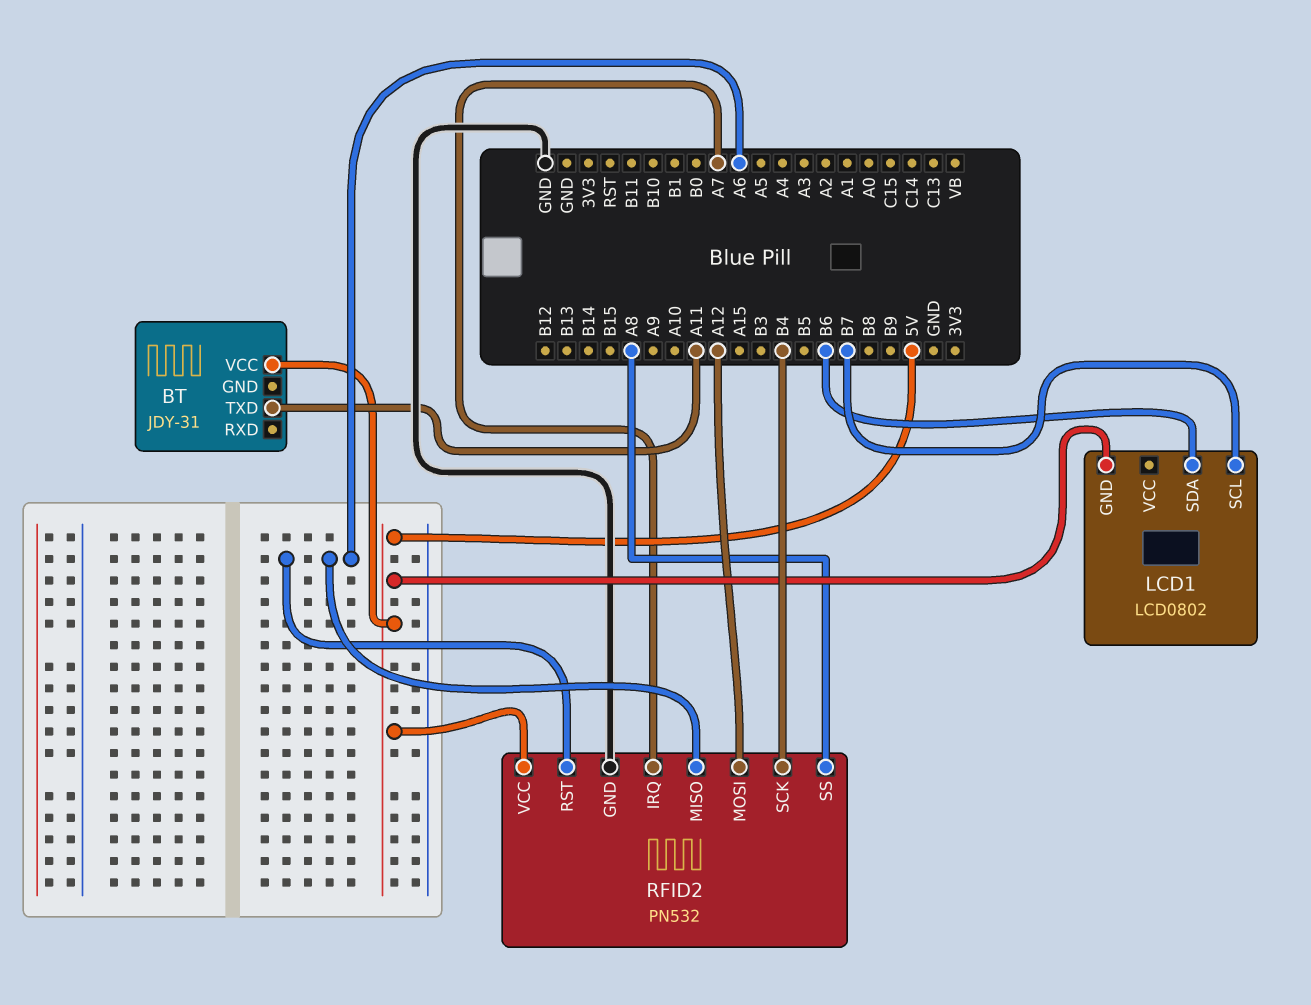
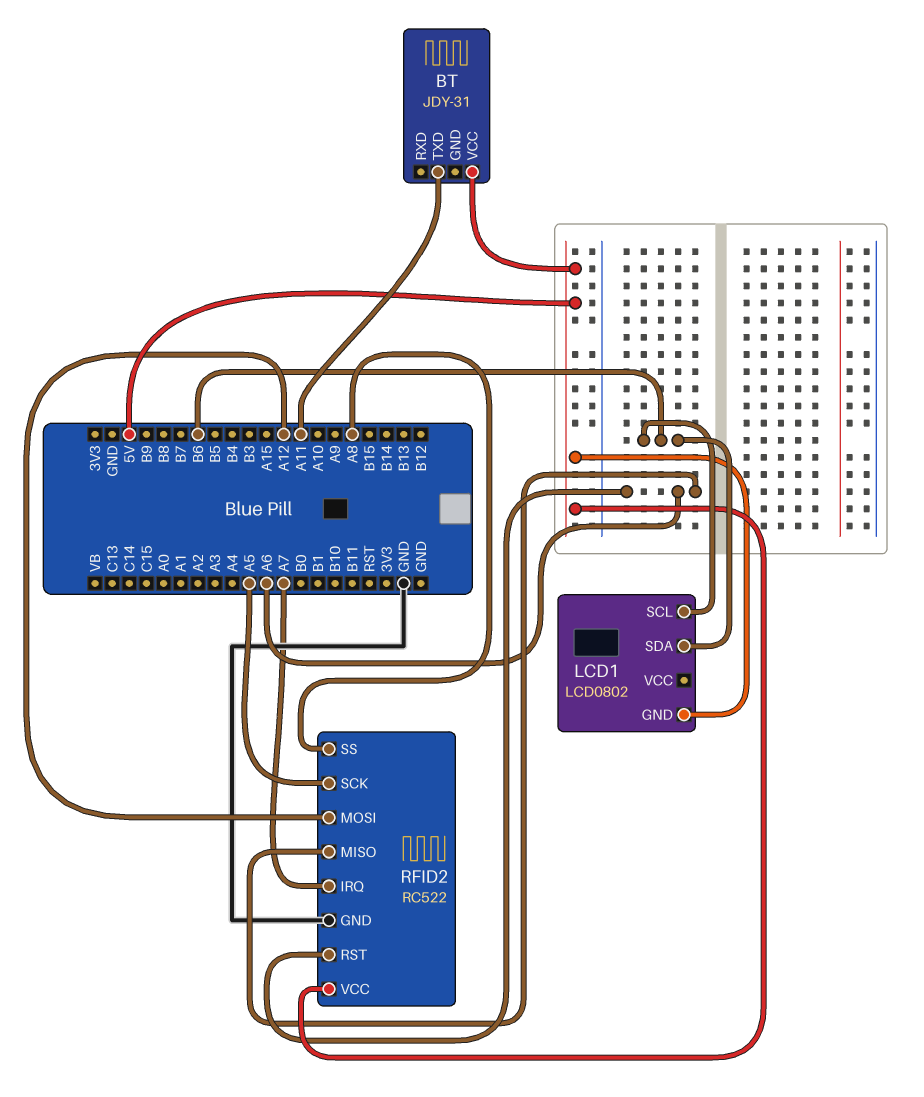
LCD1 pin SCL: B7 -> B6
RFID2: PN532 -> RC522
RFID2 pin SCK: B4 -> A5

